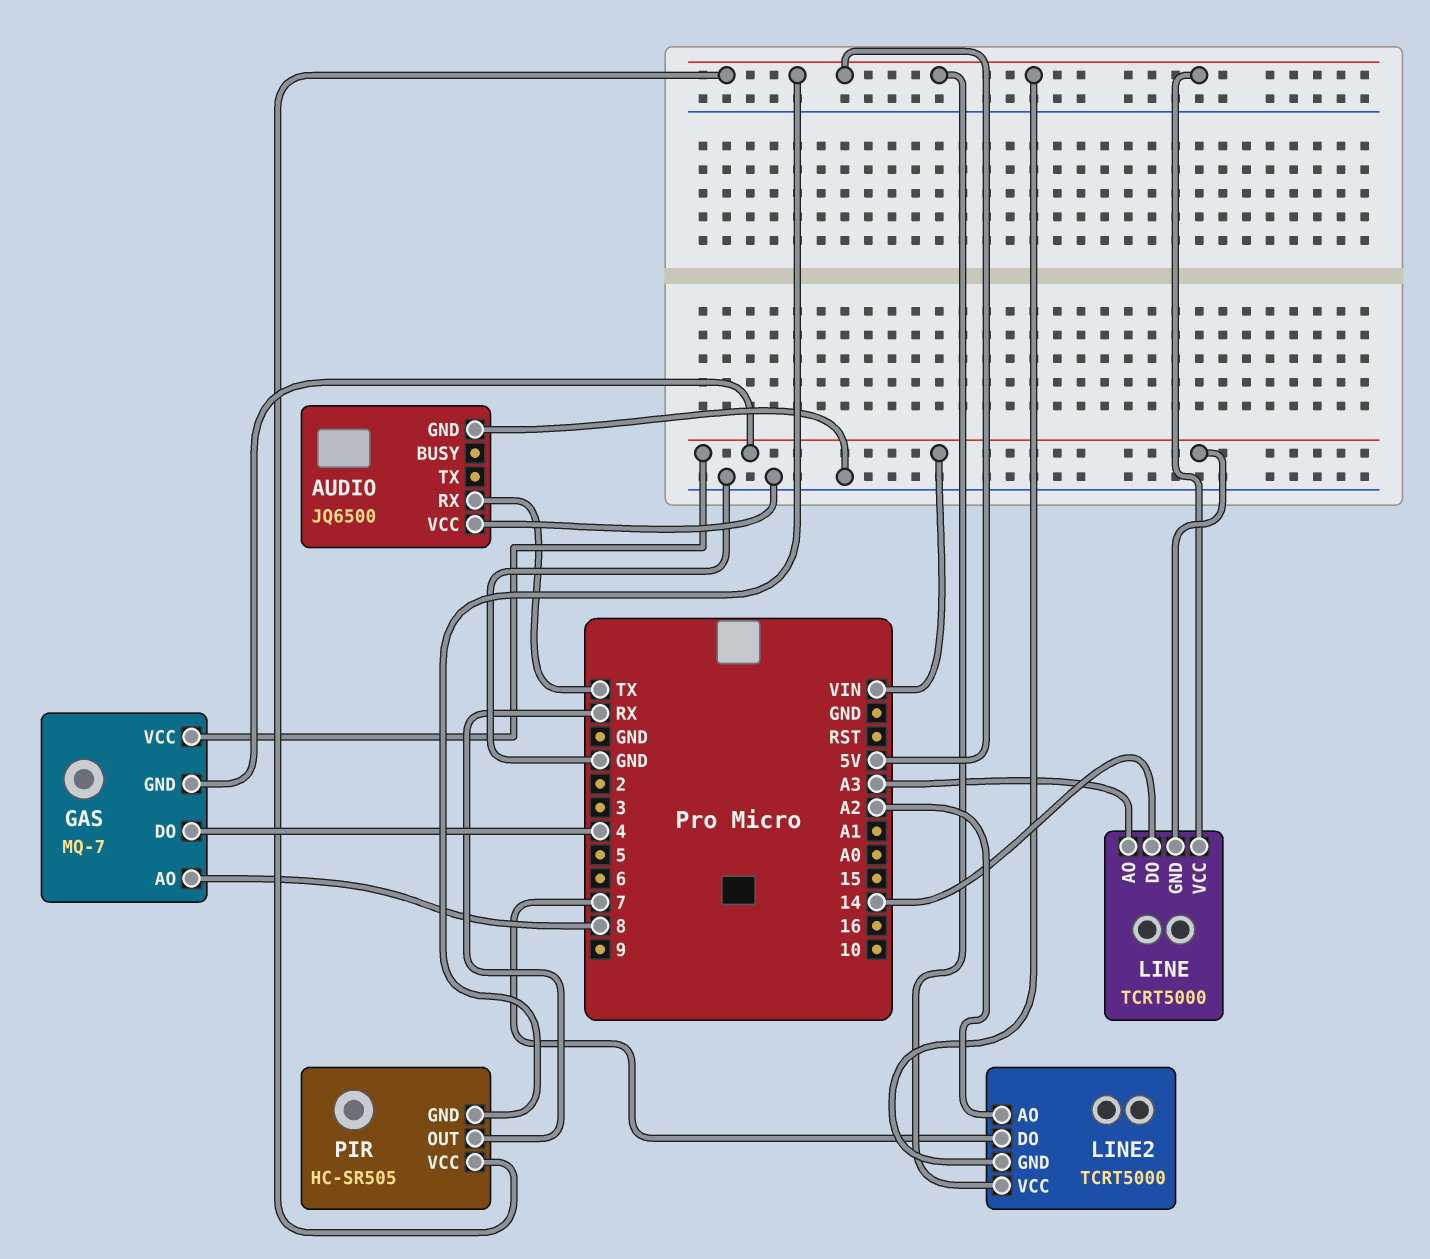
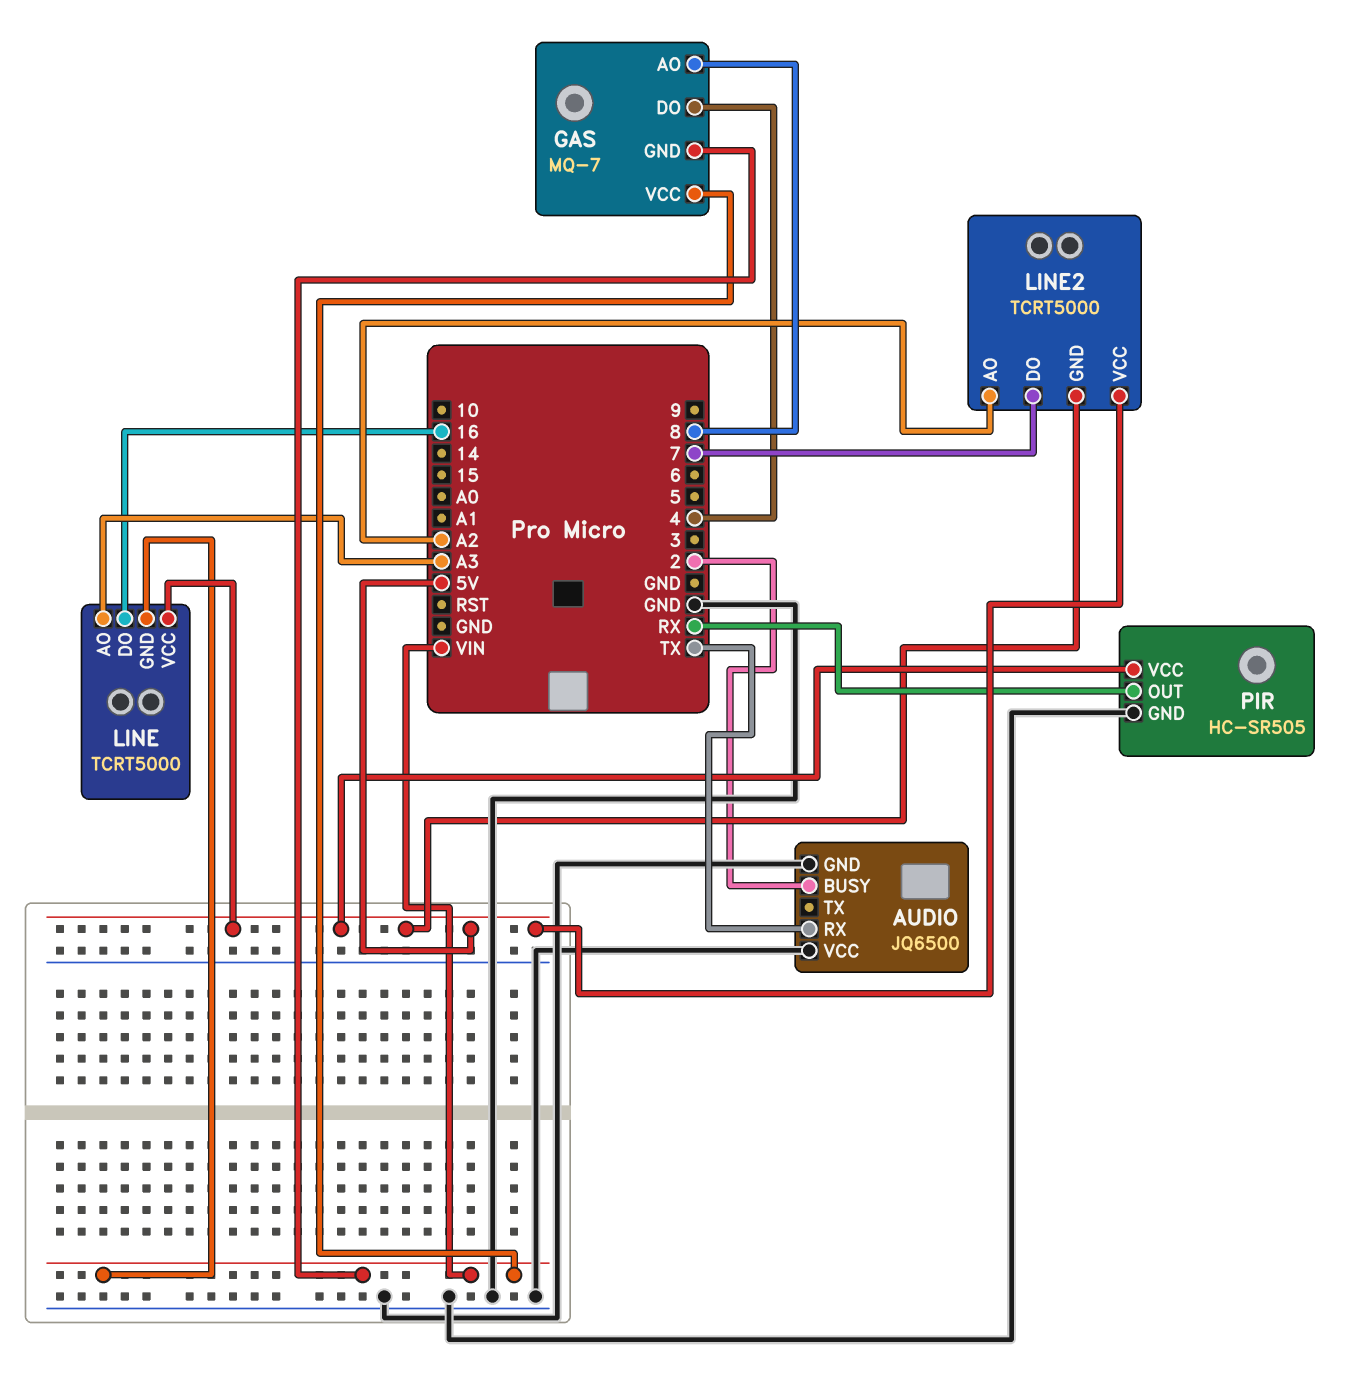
AUDIO pin BUSY: none -> 2
LINE pin DO: 14 -> 16
PIR pin GND: 5V -> GND

